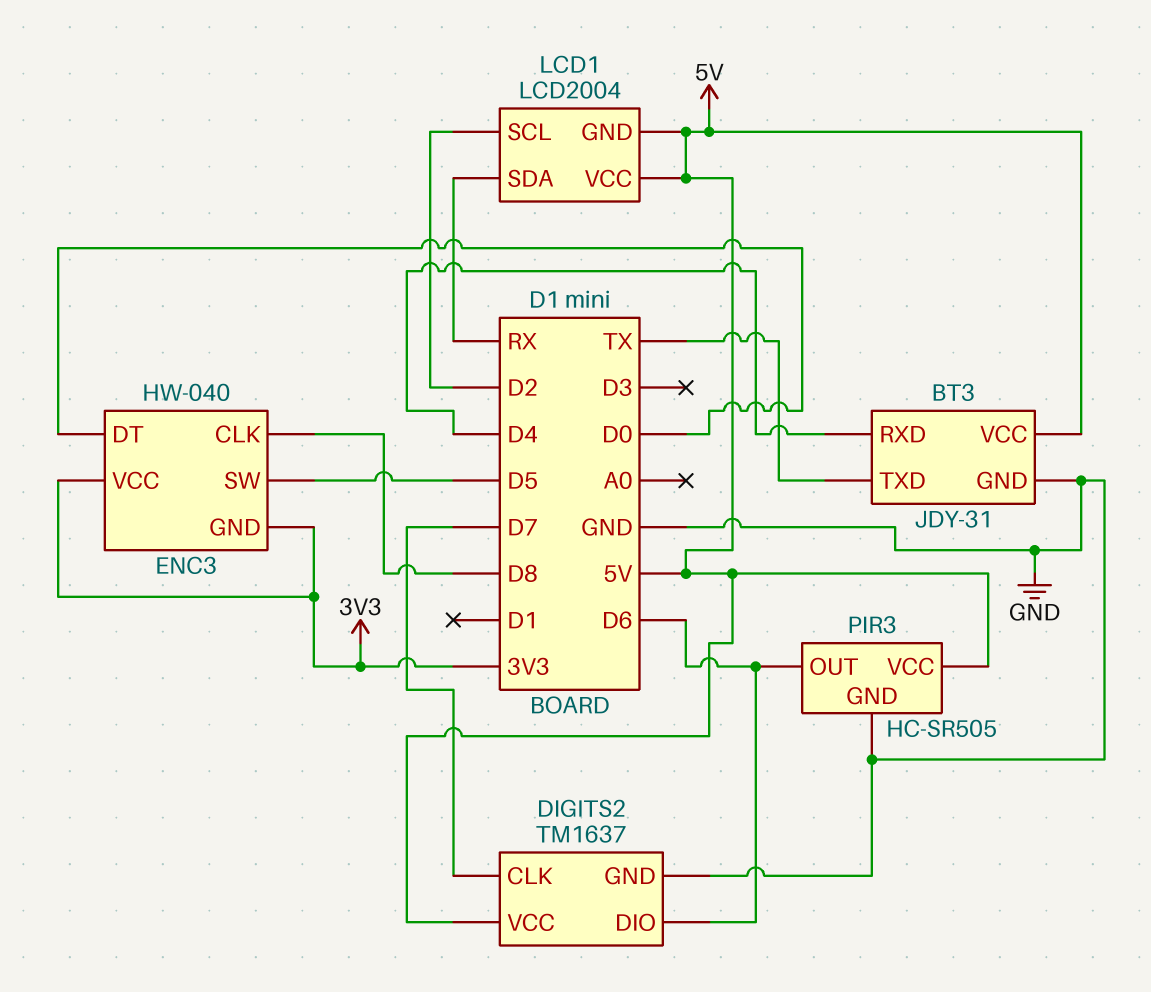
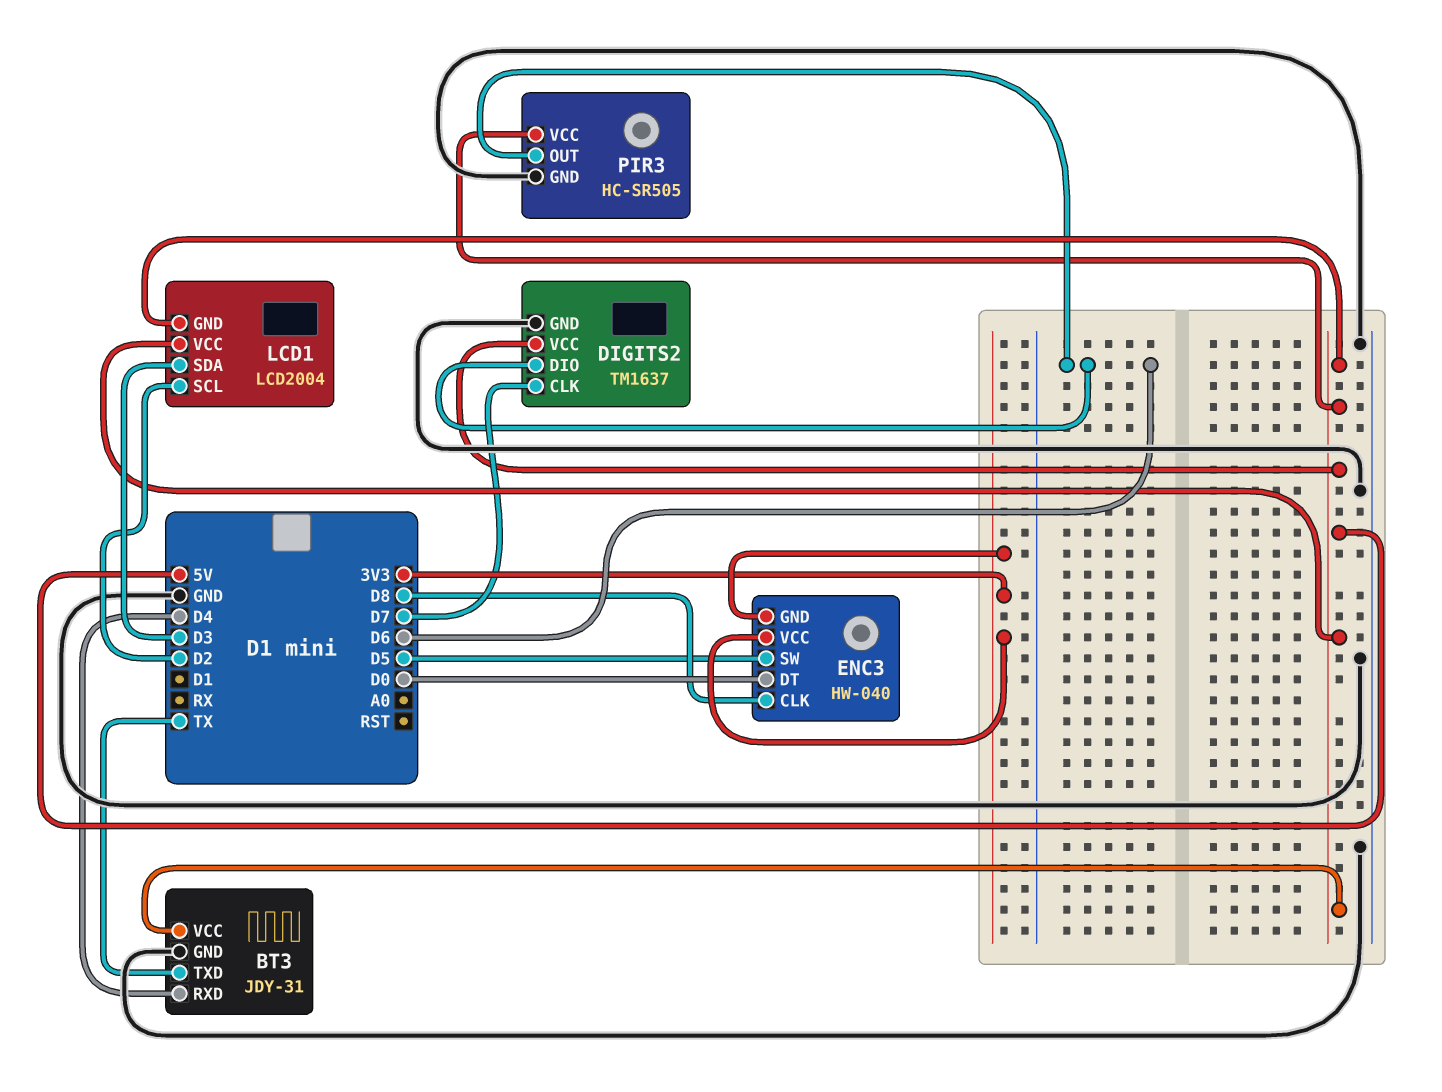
LCD1 pin SDA: RX -> D3

